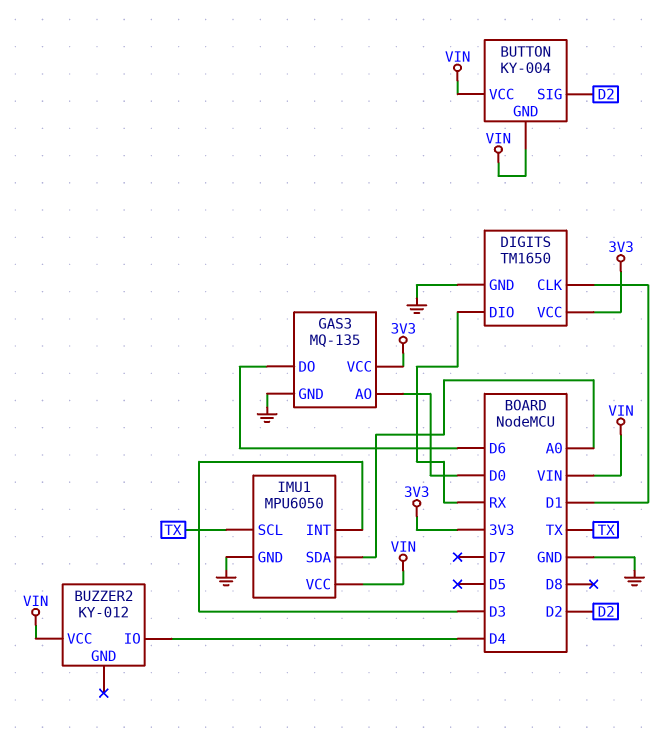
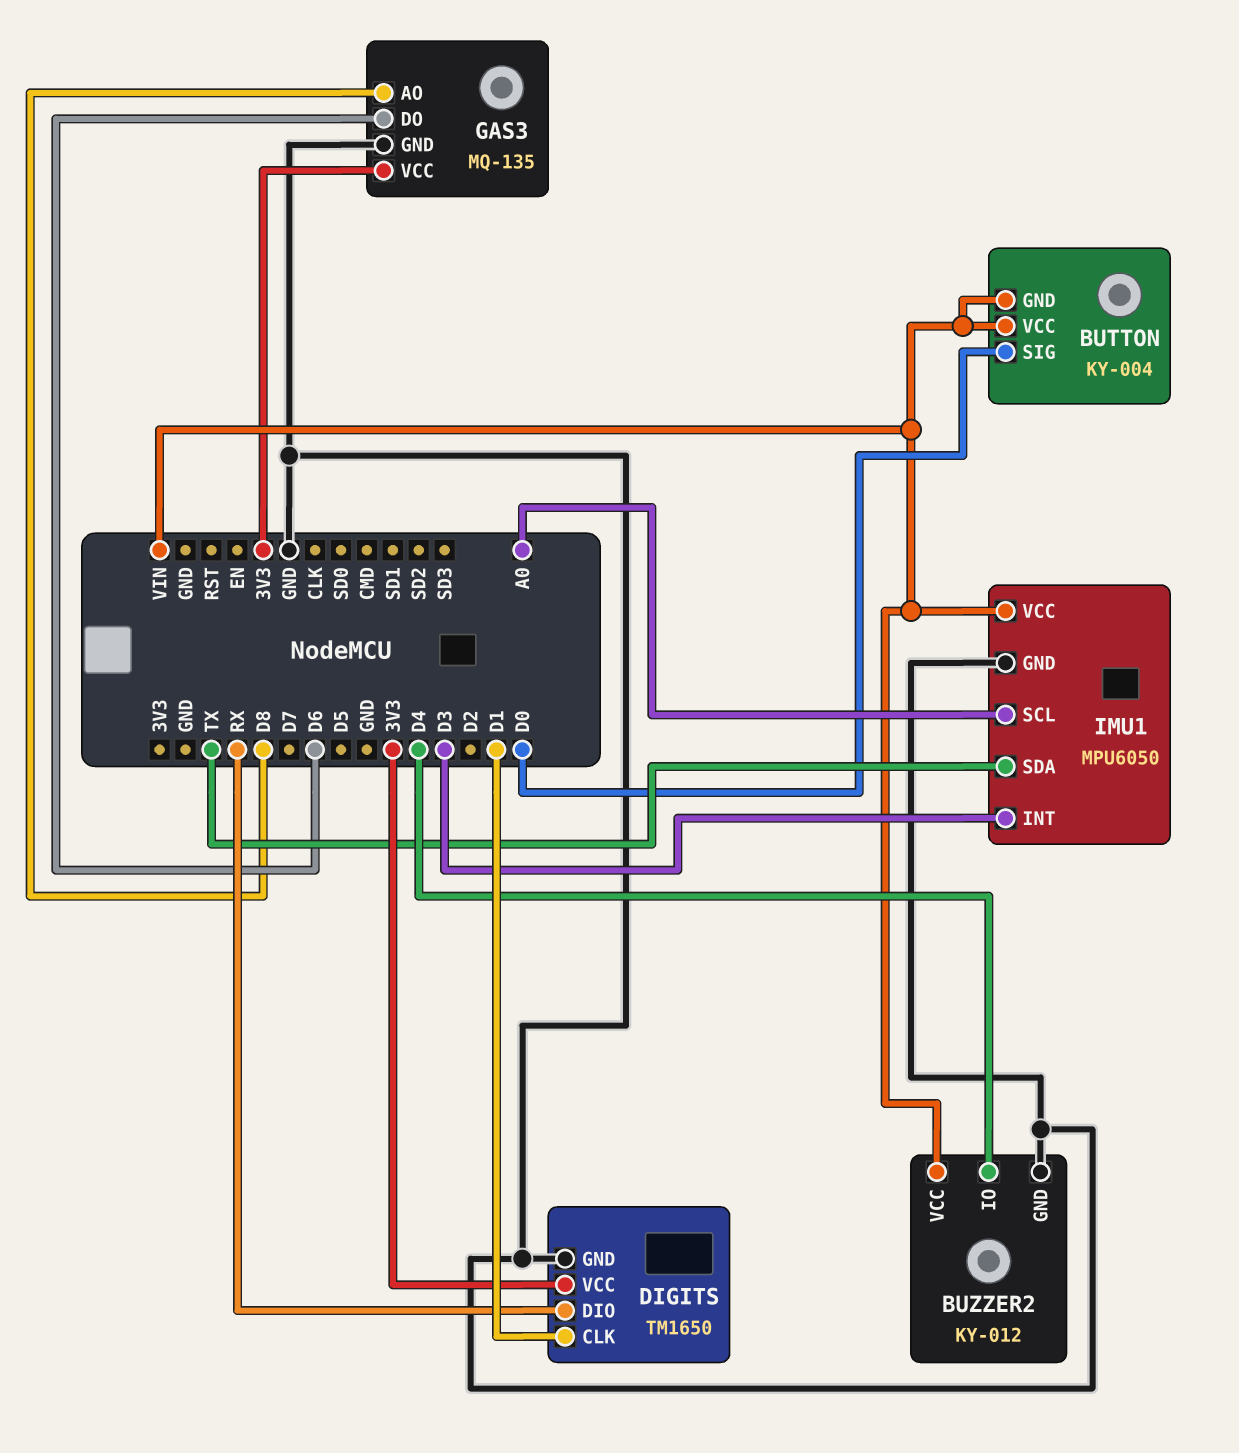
BUTTON pin SIG: D2 -> D0
BUZZER2 pin GND: none -> GND
GAS3 pin AO: D0 -> D8
IMU1 pin SCL: TX -> A0
IMU1 pin SDA: A0 -> TX

